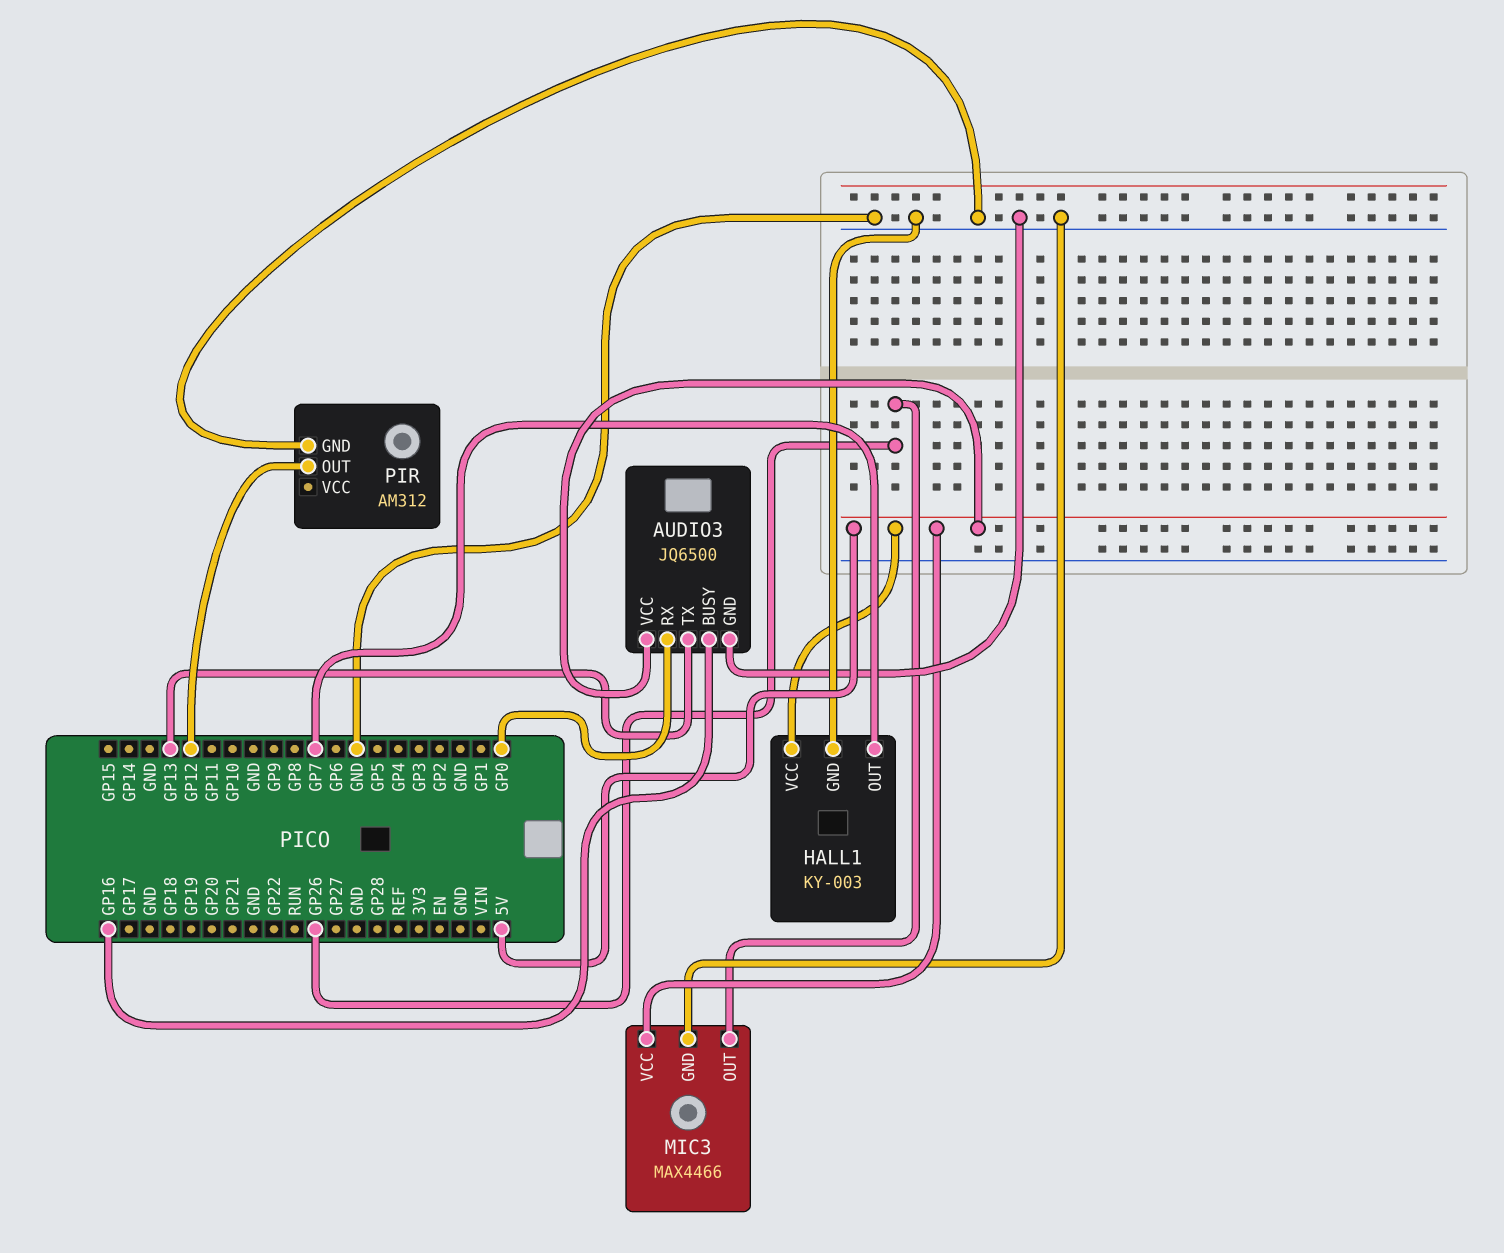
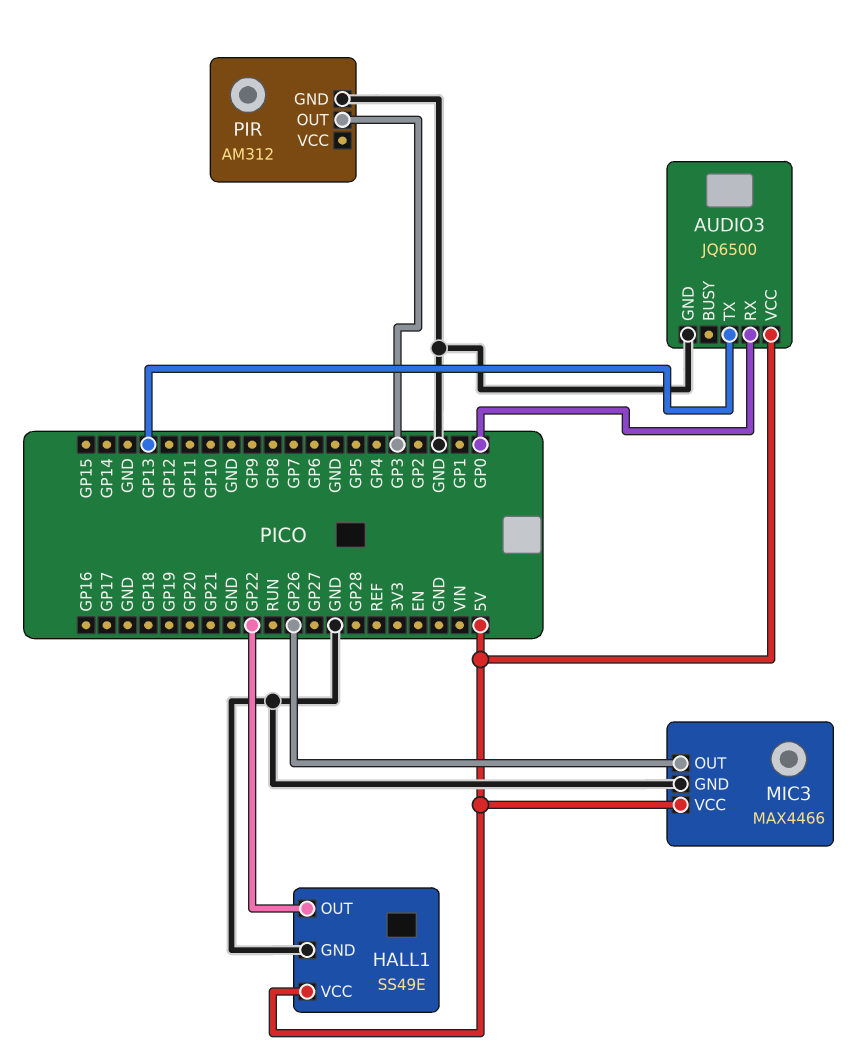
AUDIO3 pin BUSY: GP16 -> none
HALL1: KY-003 -> SS49E
HALL1 pin OUT: GP7 -> GP22
PIR pin OUT: GP12 -> GP3

